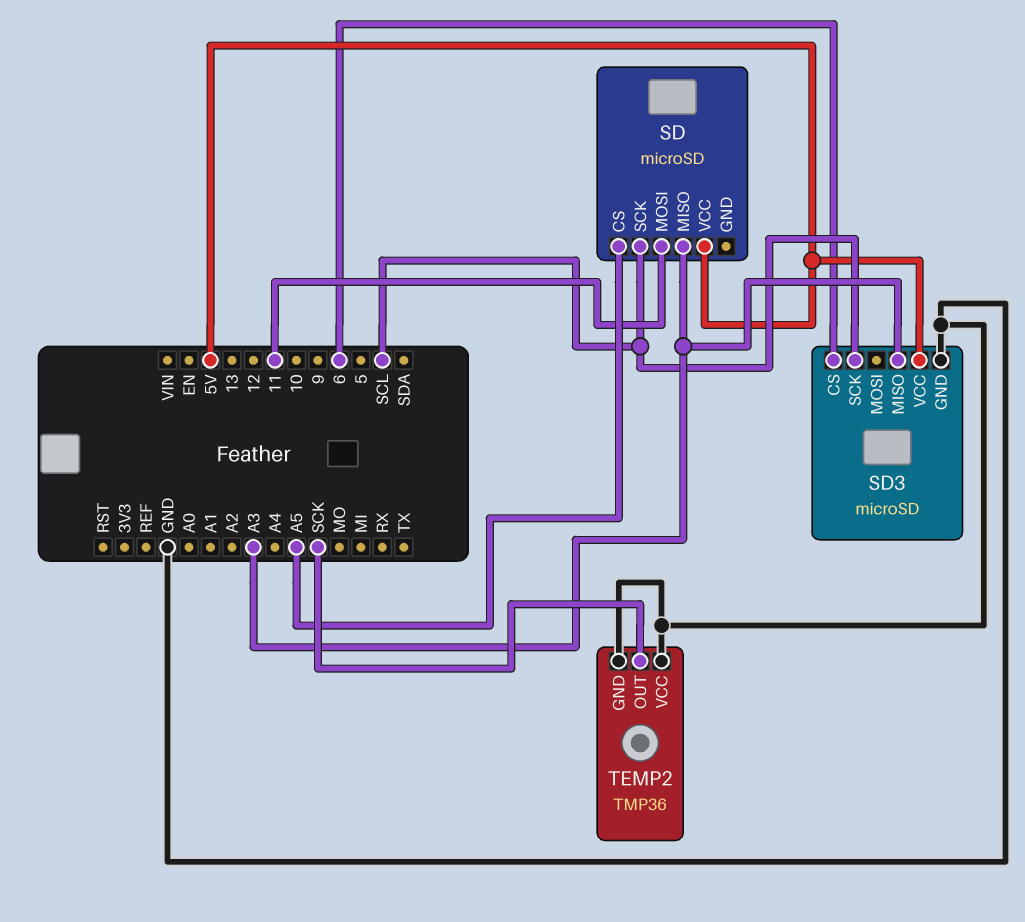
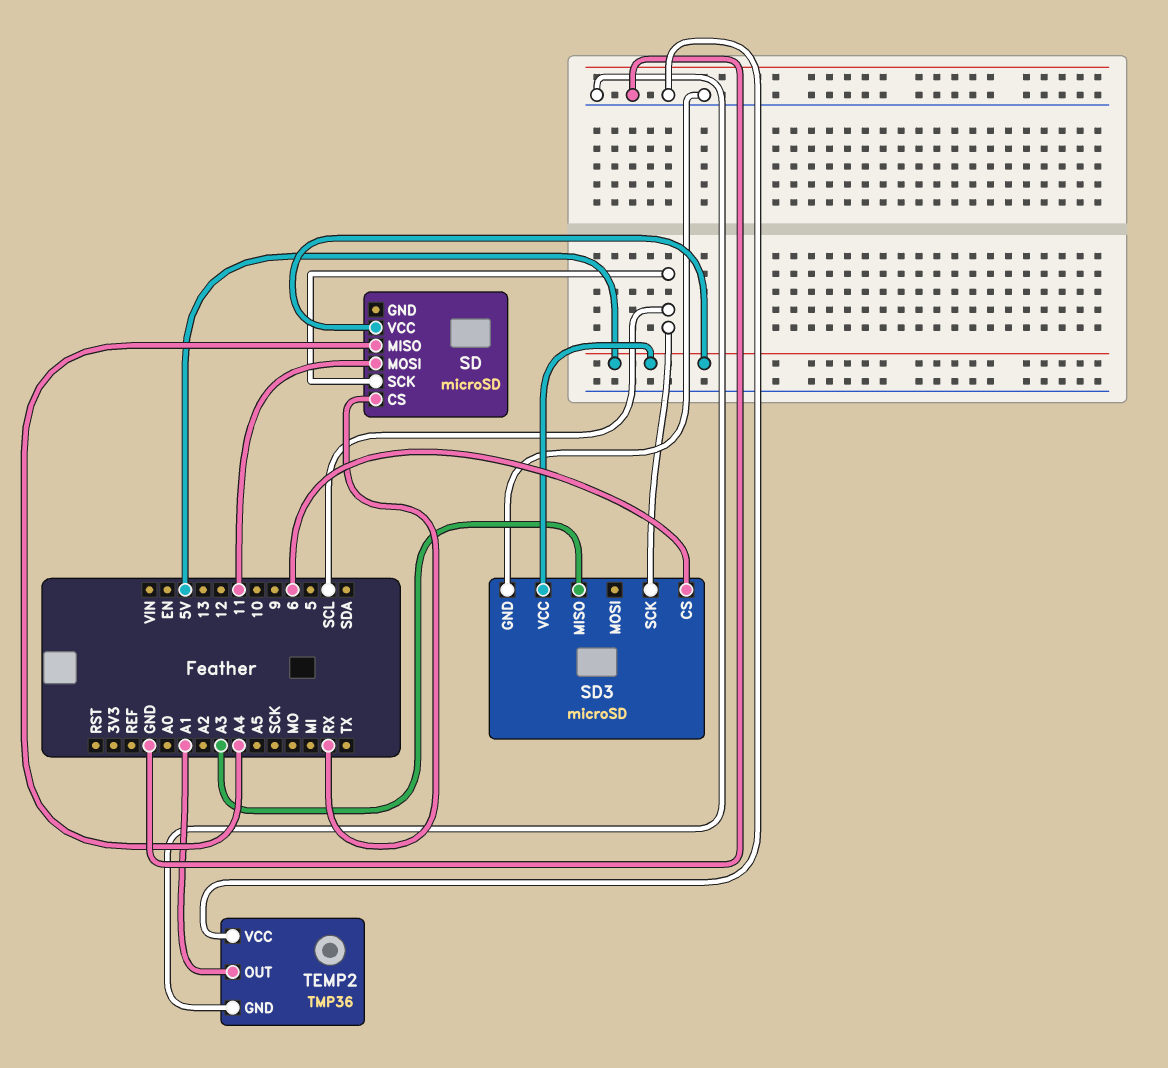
SD pin CS: A5 -> RX
SD pin MISO: A3 -> A4
TEMP2 pin OUT: SCK -> A1

